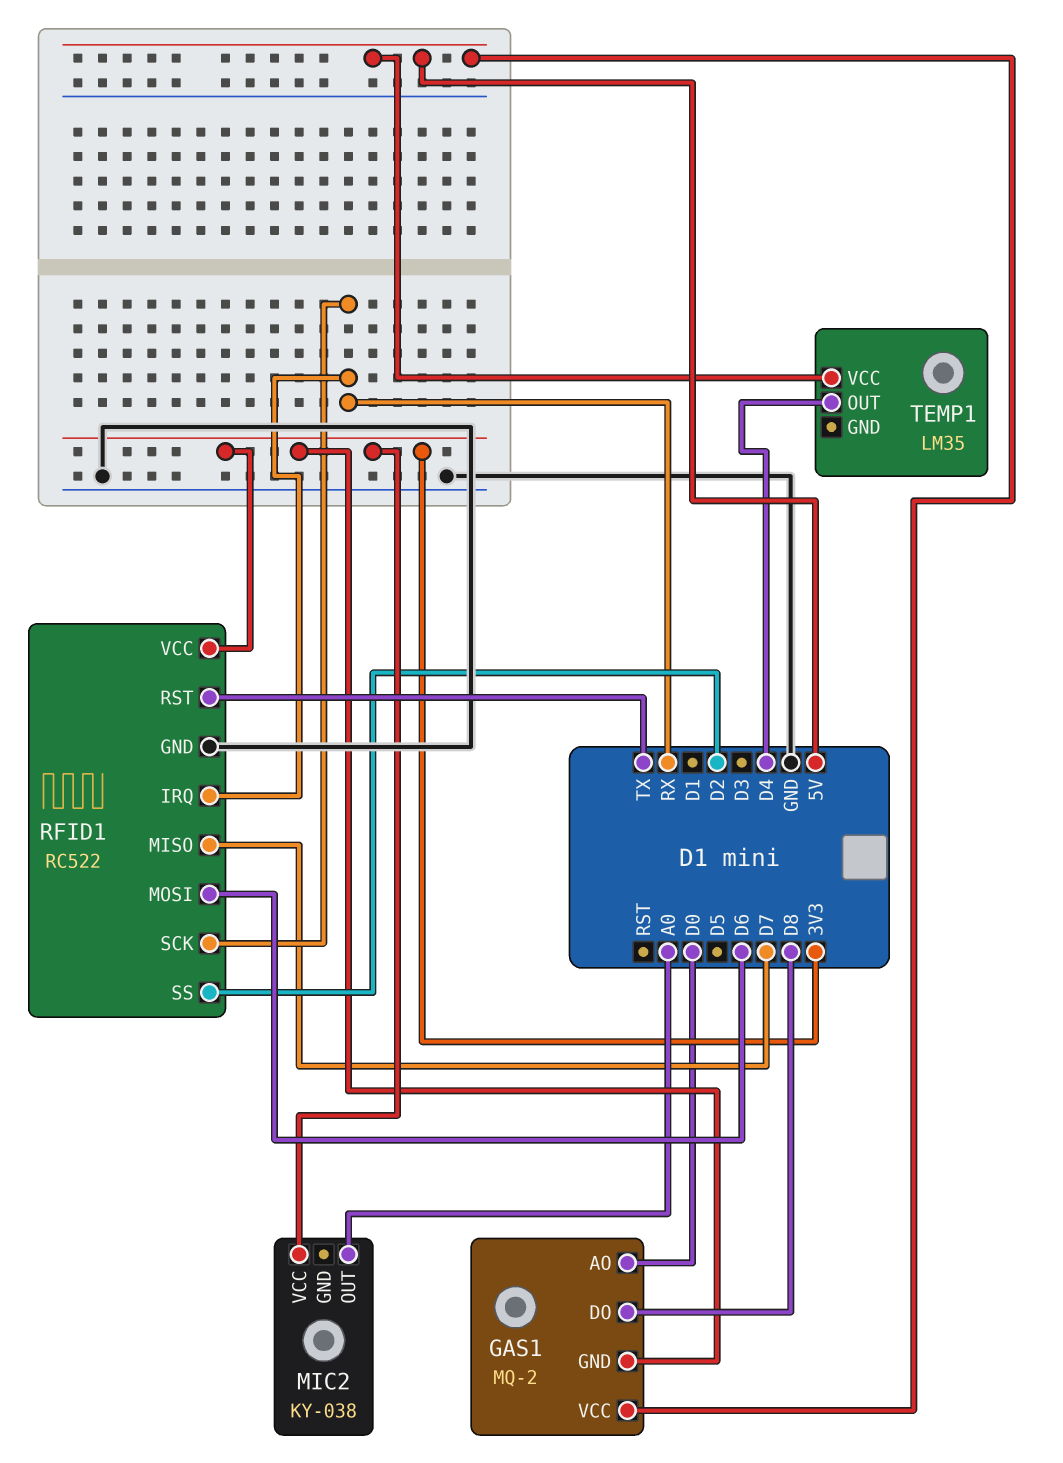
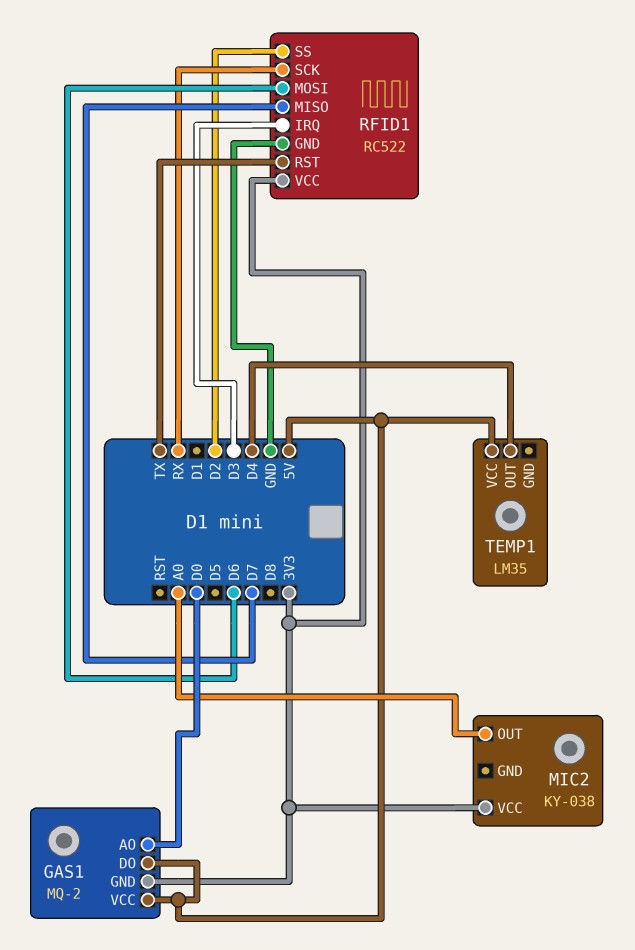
GAS1 pin DO: D8 -> 5V
RFID1 pin IRQ: RX -> D3

